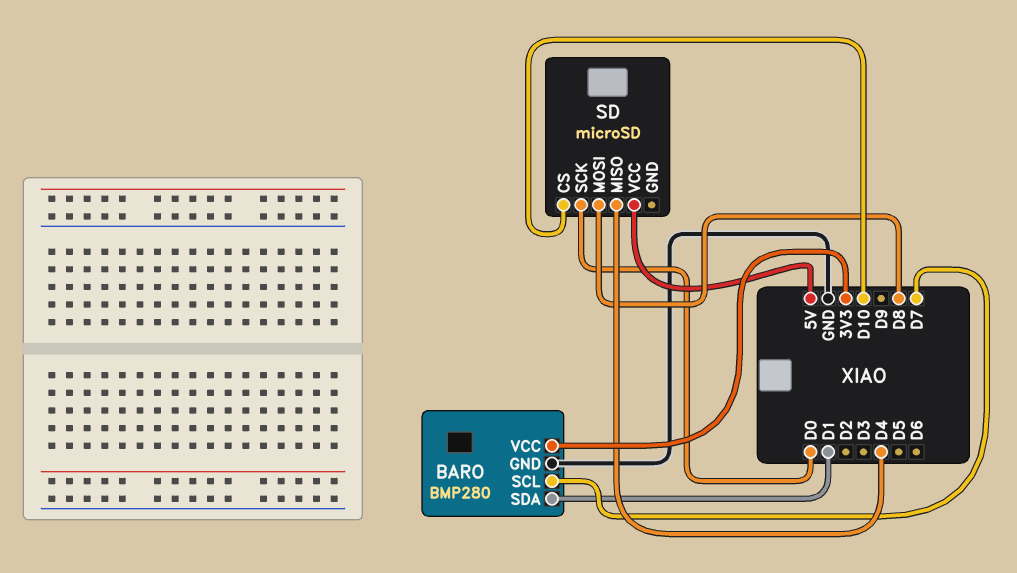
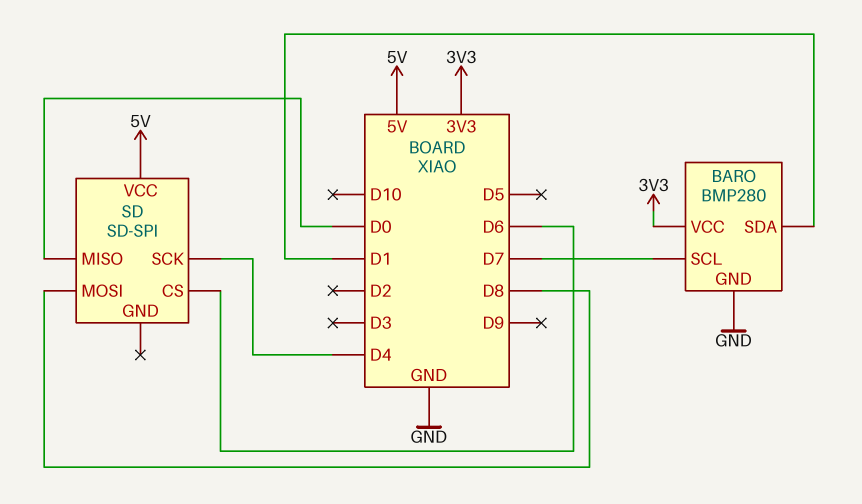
SD: microSD -> SD-SPI
SD pin CS: D10 -> D6
SD pin MISO: D4 -> D0
SD pin SCK: D0 -> D4

